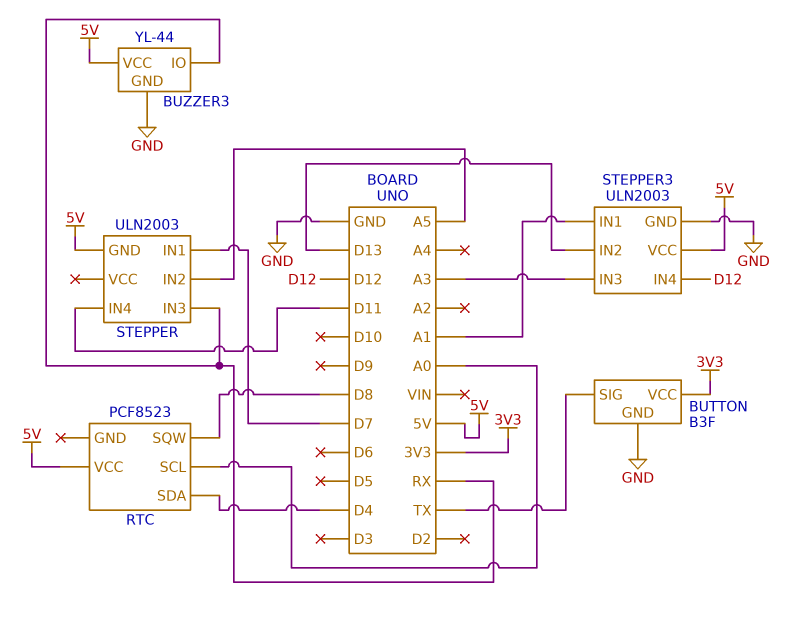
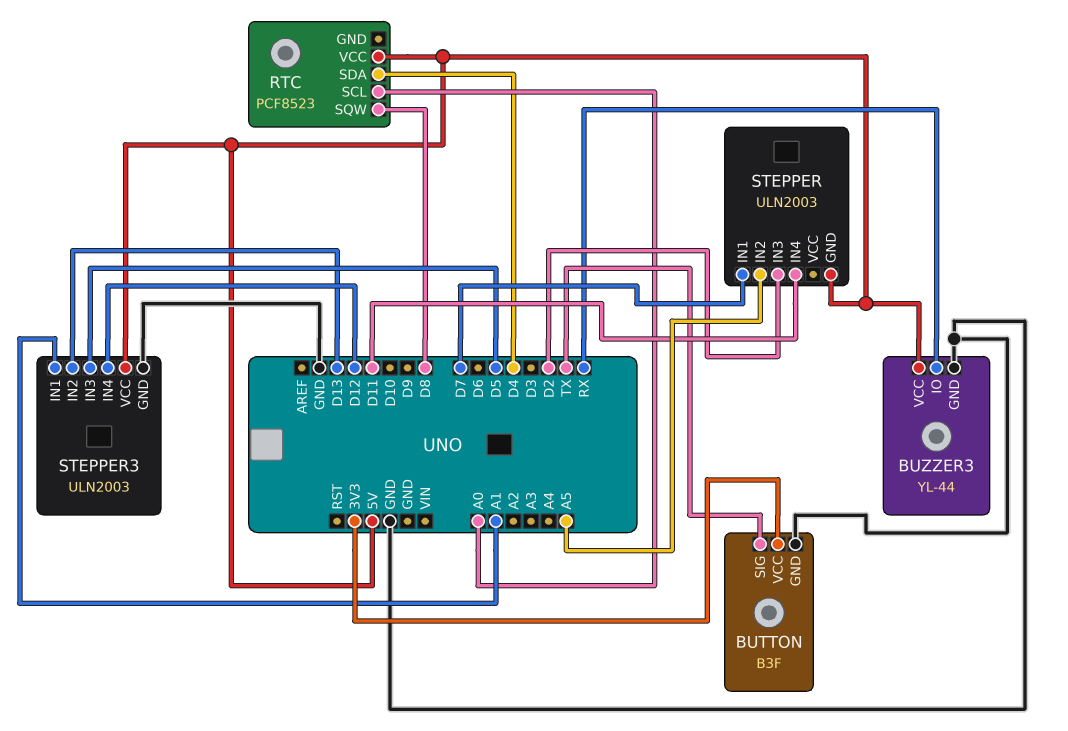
STEPPER pin IN3: RX -> D2
STEPPER3 pin IN3: A3 -> D5

